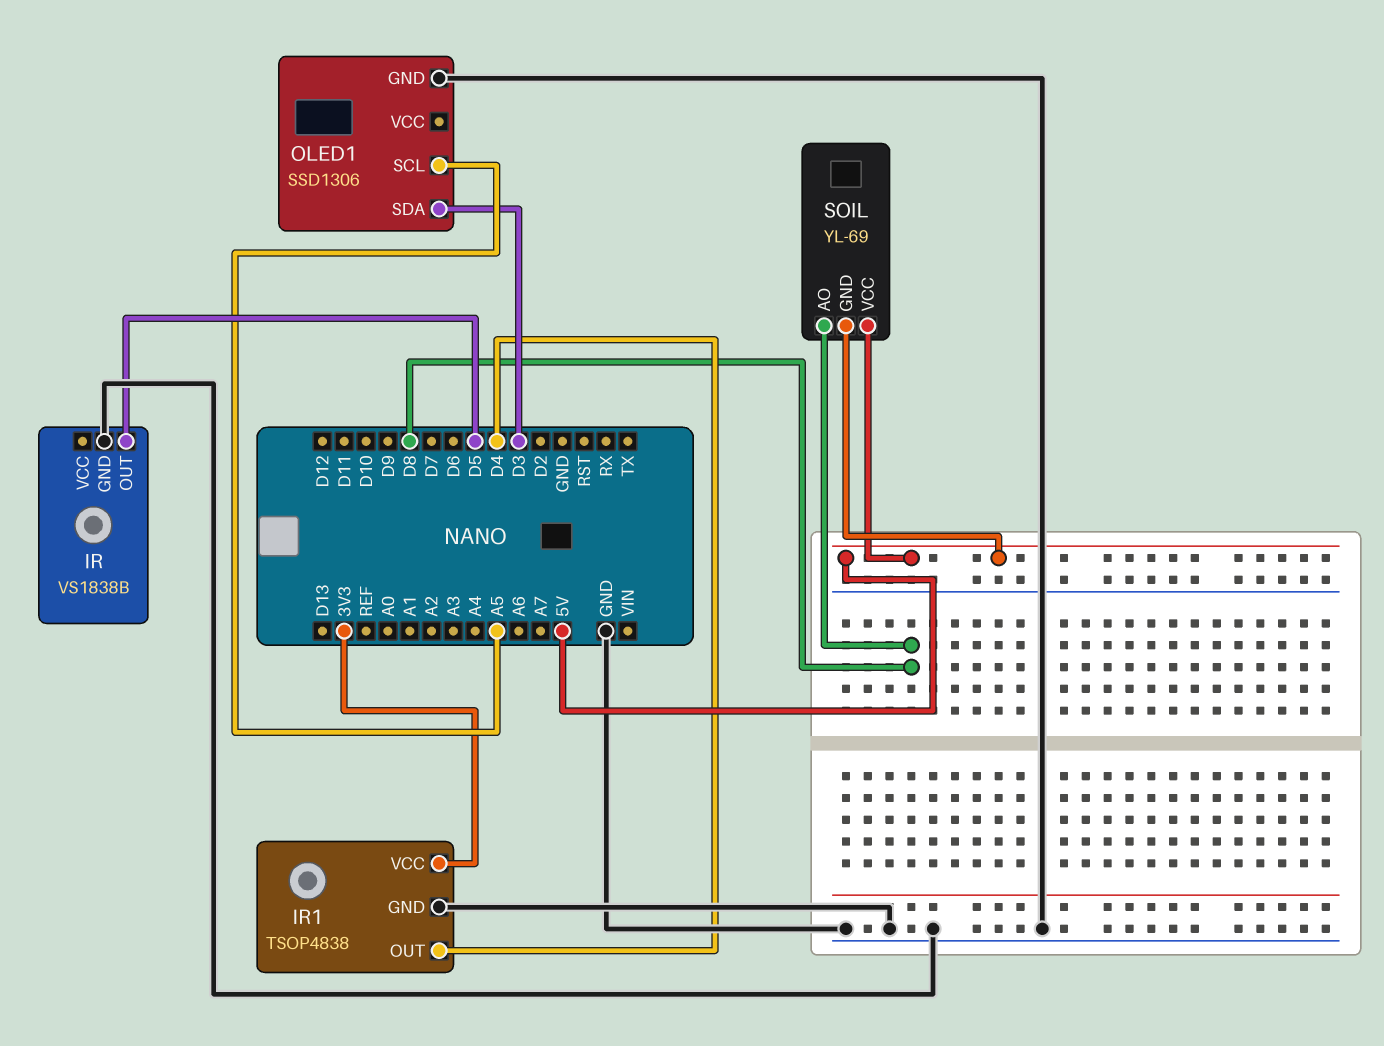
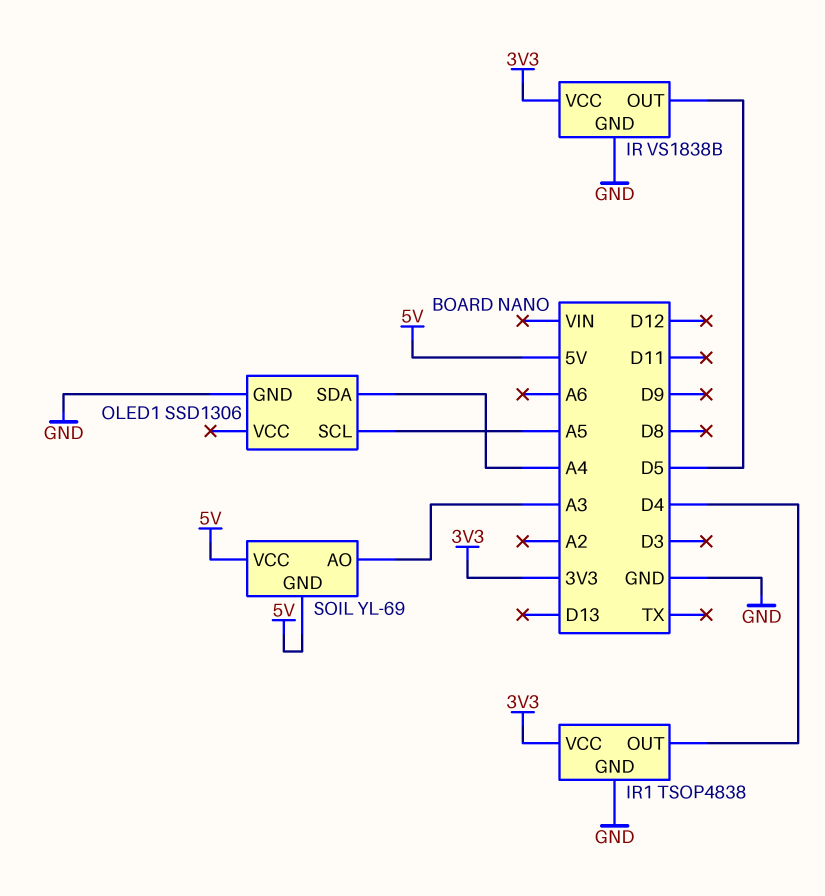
IR pin VCC: none -> 3V3
OLED1 pin SDA: D3 -> A4
SOIL pin AO: D8 -> A3

